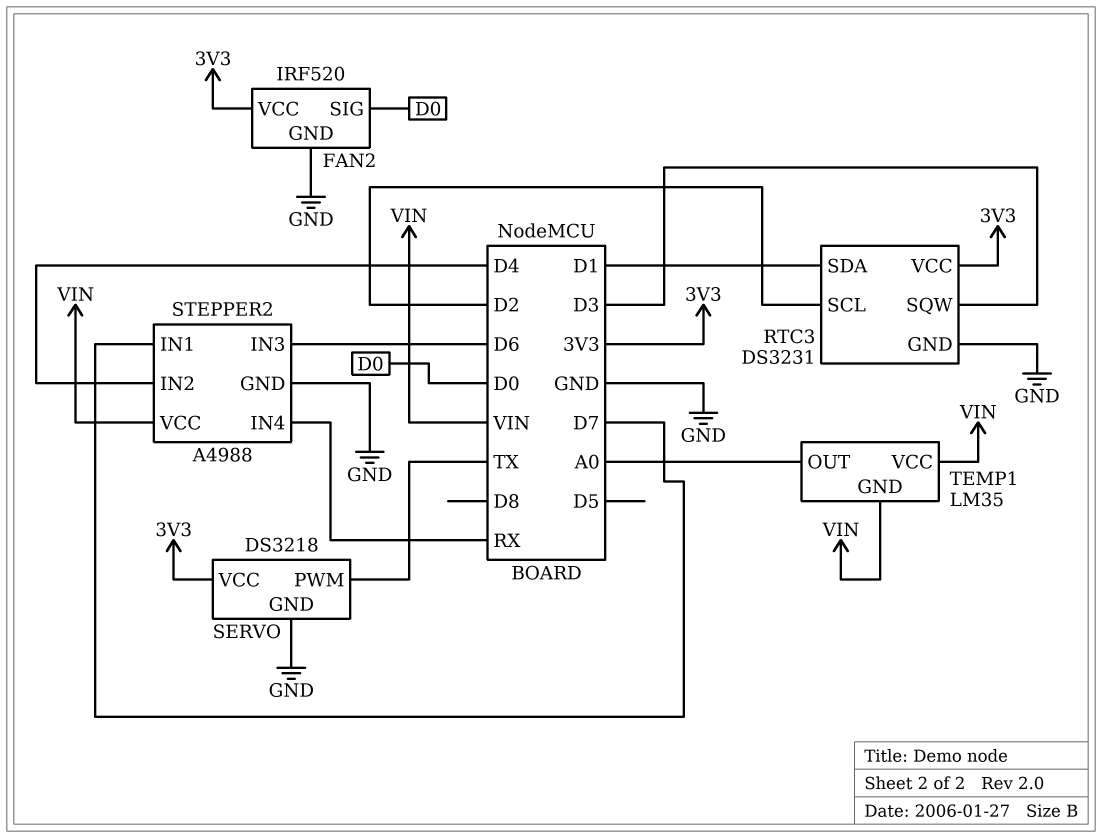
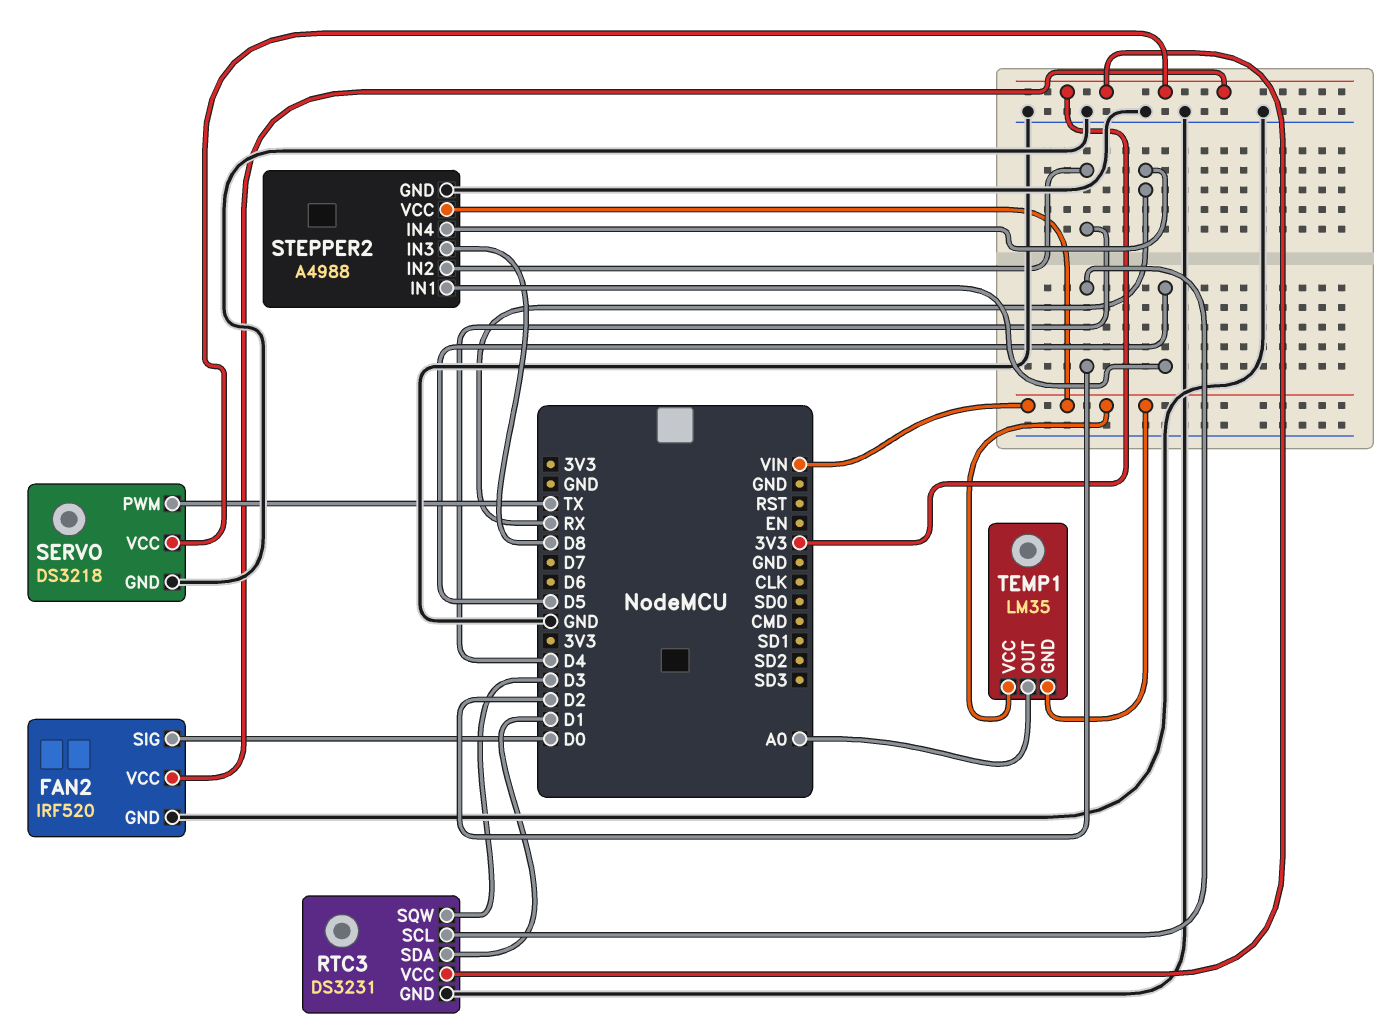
STEPPER2 pin IN1: D7 -> D5
STEPPER2 pin IN3: D6 -> D8

